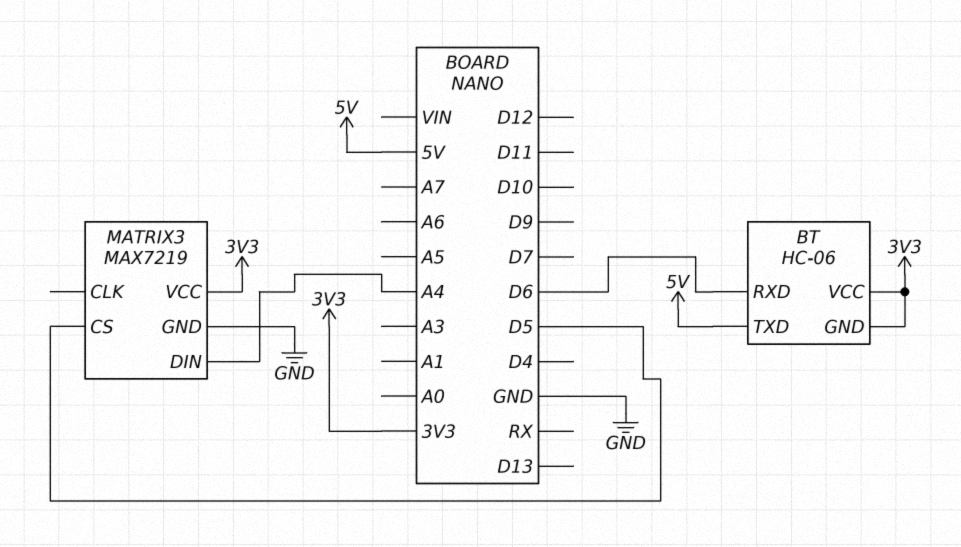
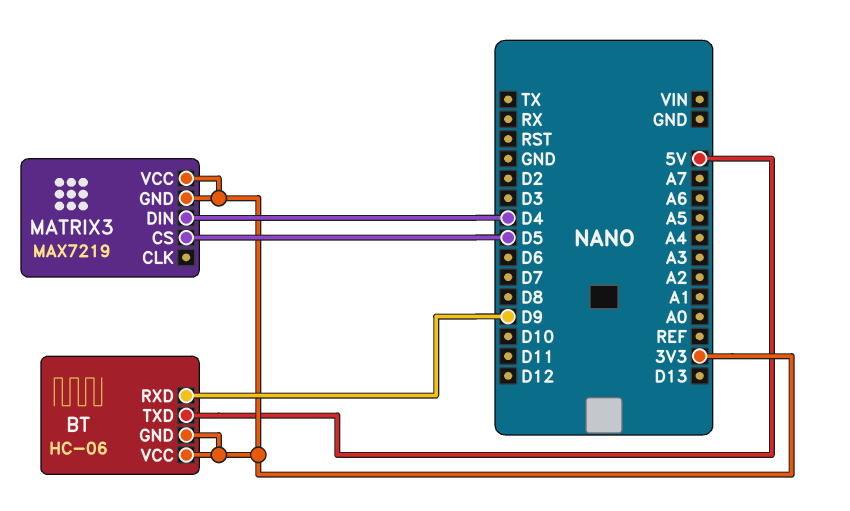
BT pin RXD: D6 -> D9
MATRIX3 pin DIN: A4 -> D4
MATRIX3 pin GND: GND -> 3V3

